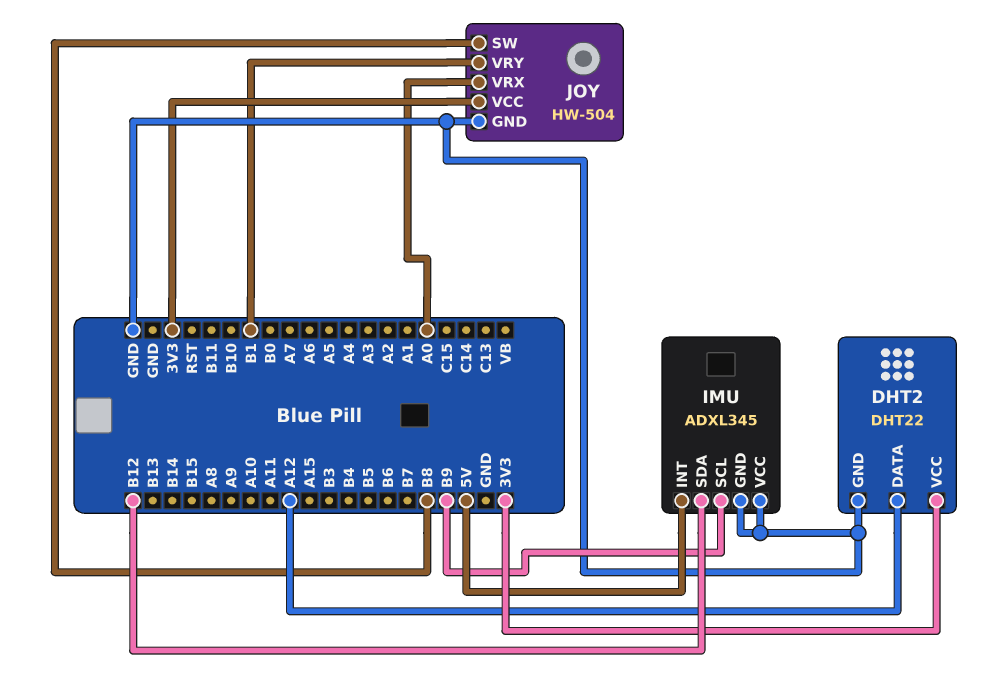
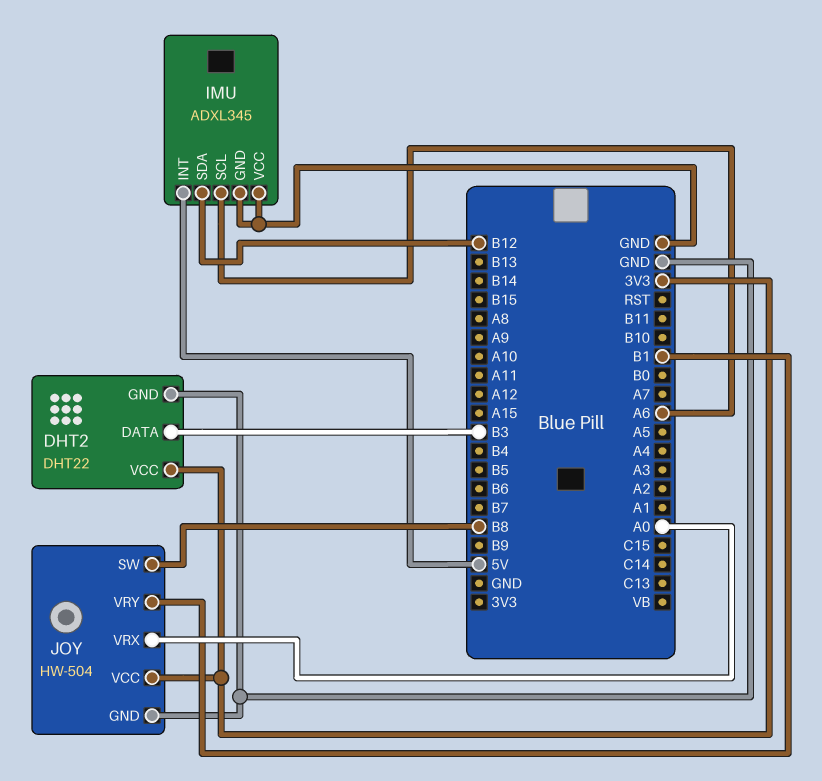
DHT2 pin DATA: A12 -> B3
IMU pin SCL: B9 -> A6

